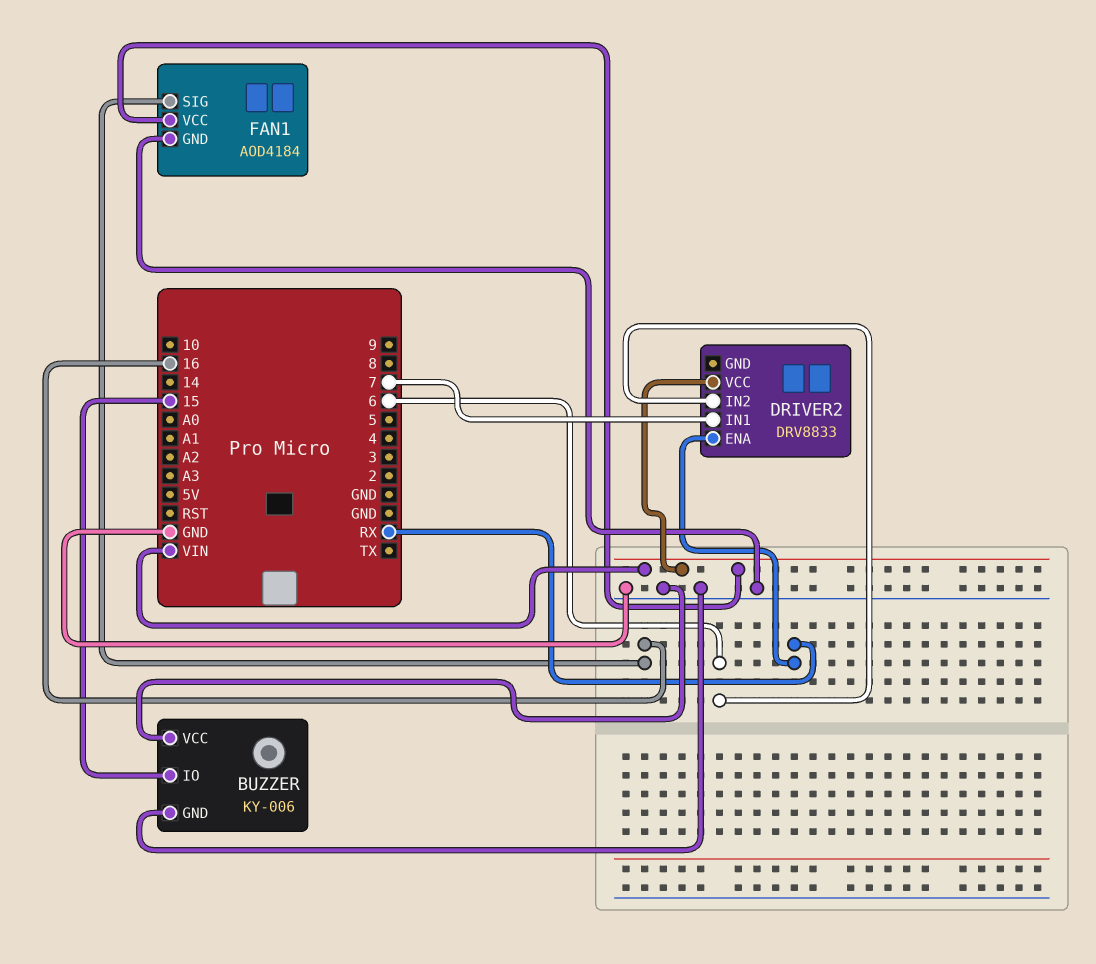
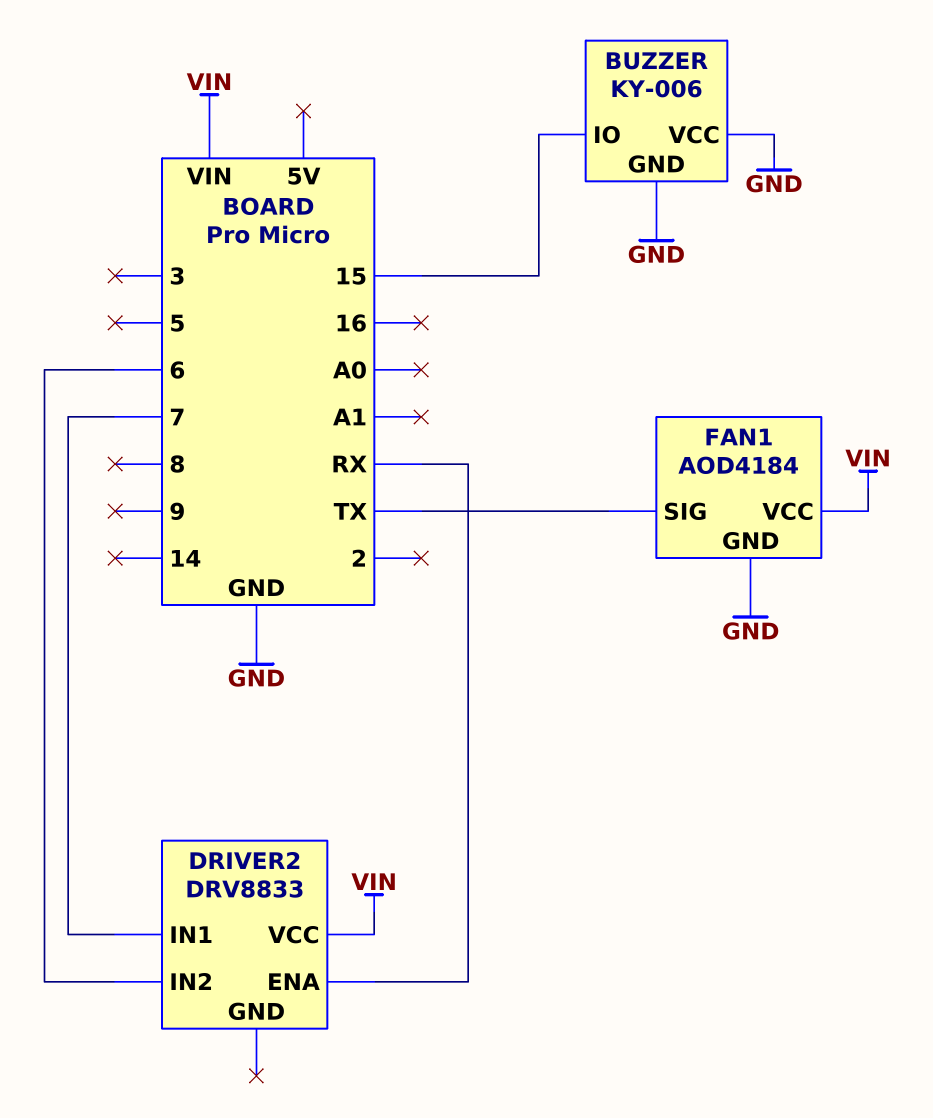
FAN1 pin SIG: 16 -> TX

